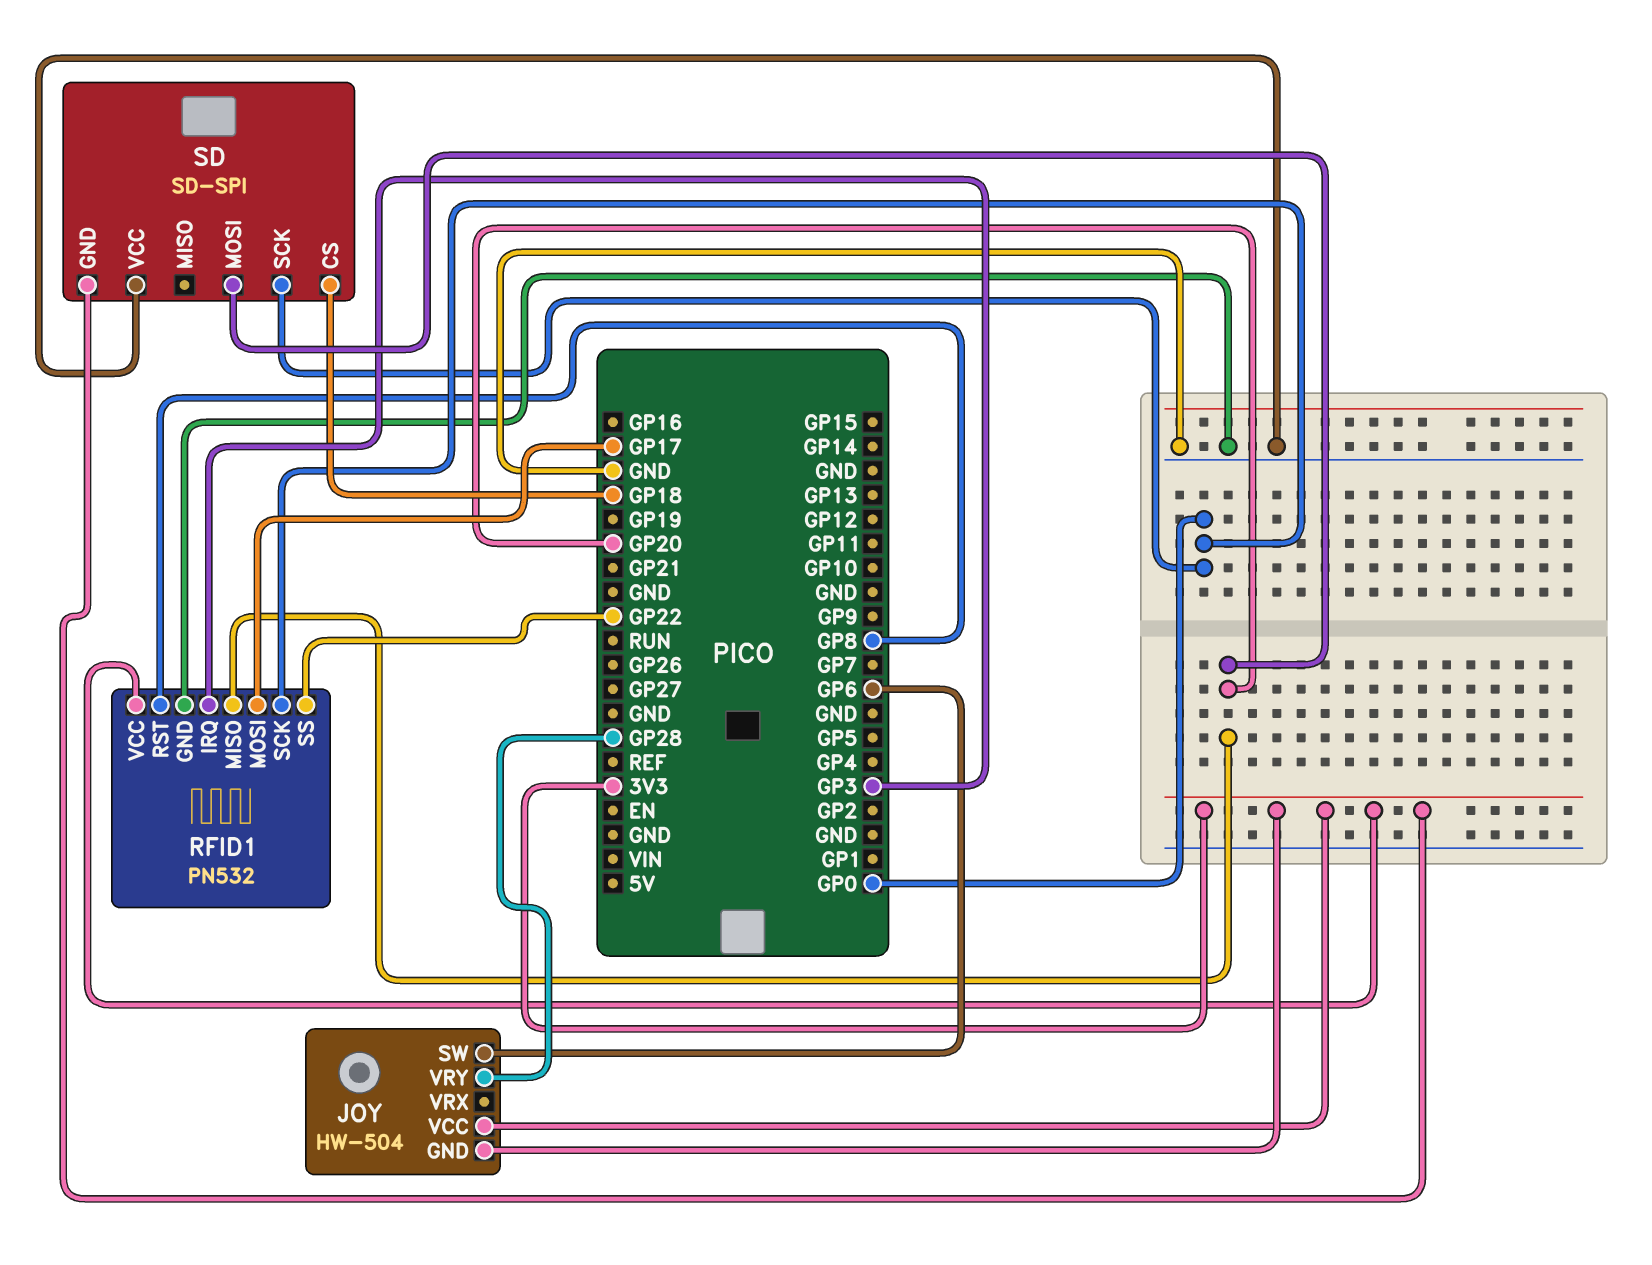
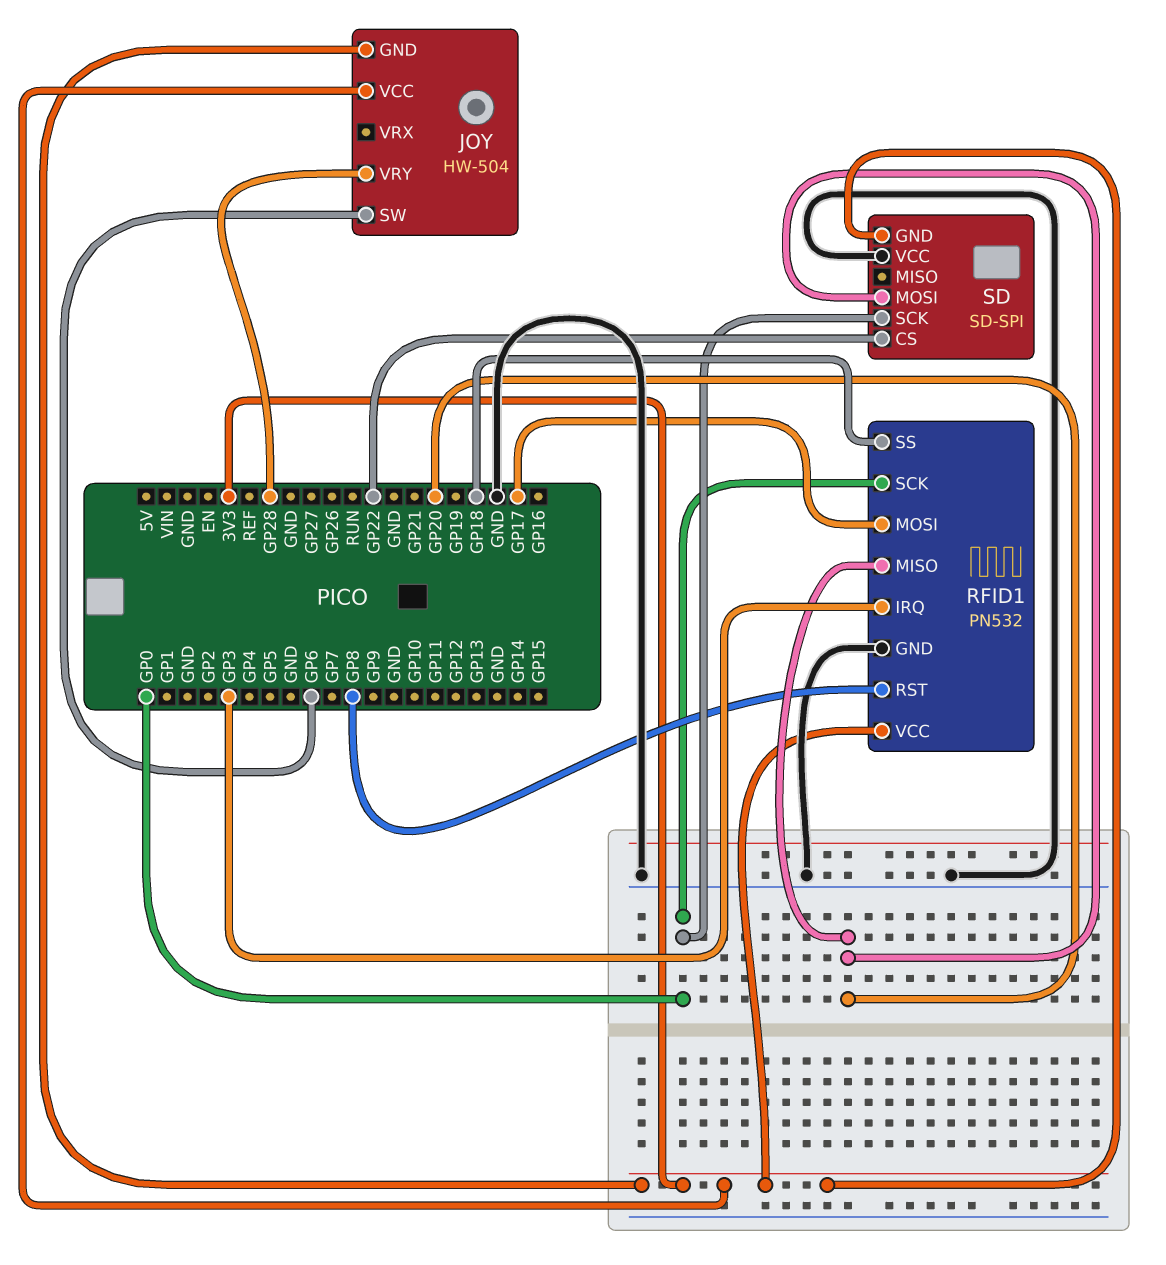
RFID1 pin SS: GP22 -> GP18
SD pin CS: GP18 -> GP22

